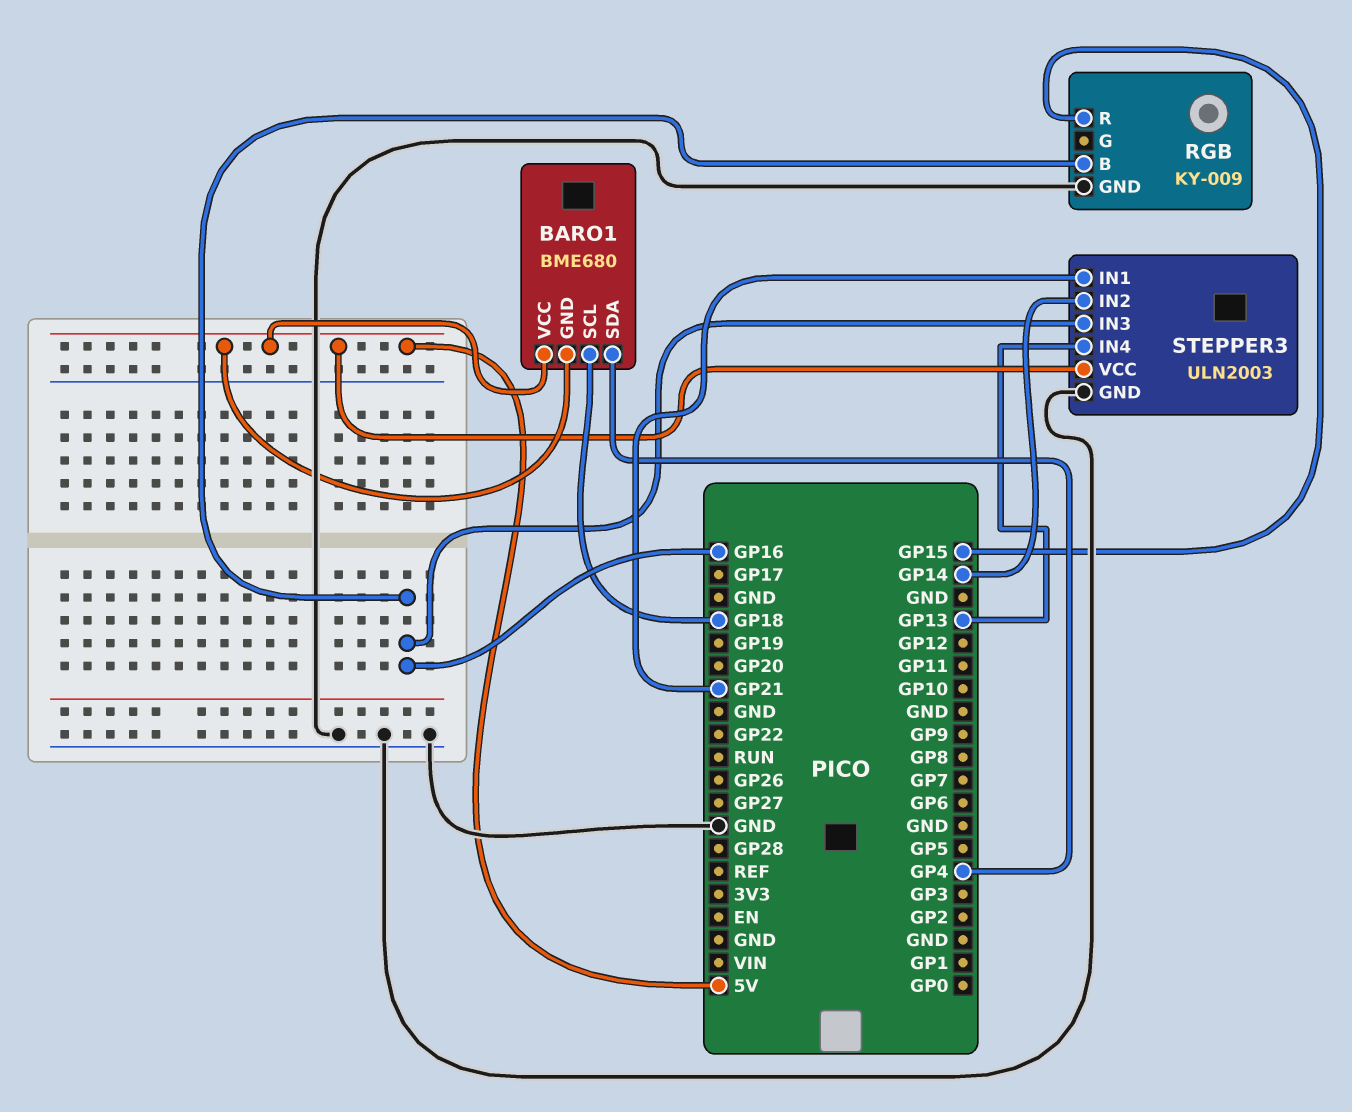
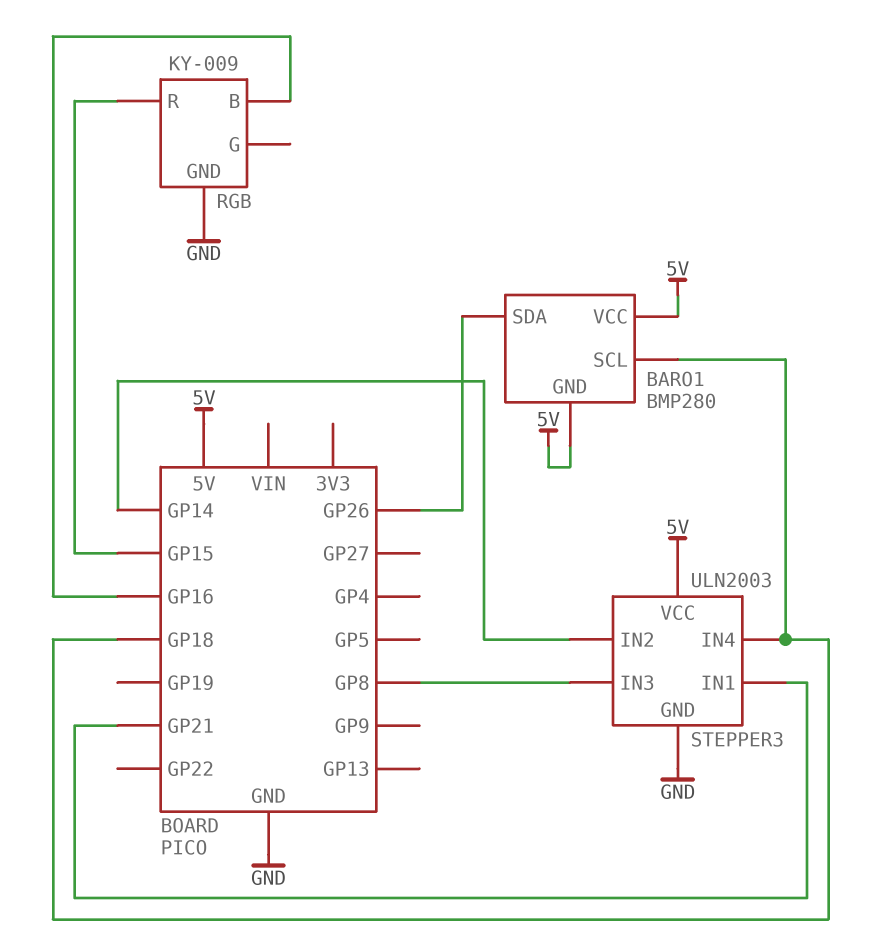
BARO1: BME680 -> BMP280
BARO1 pin SDA: GP4 -> GP26
STEPPER3 pin IN3: GP16 -> GP8
STEPPER3 pin IN4: GP13 -> GP18

